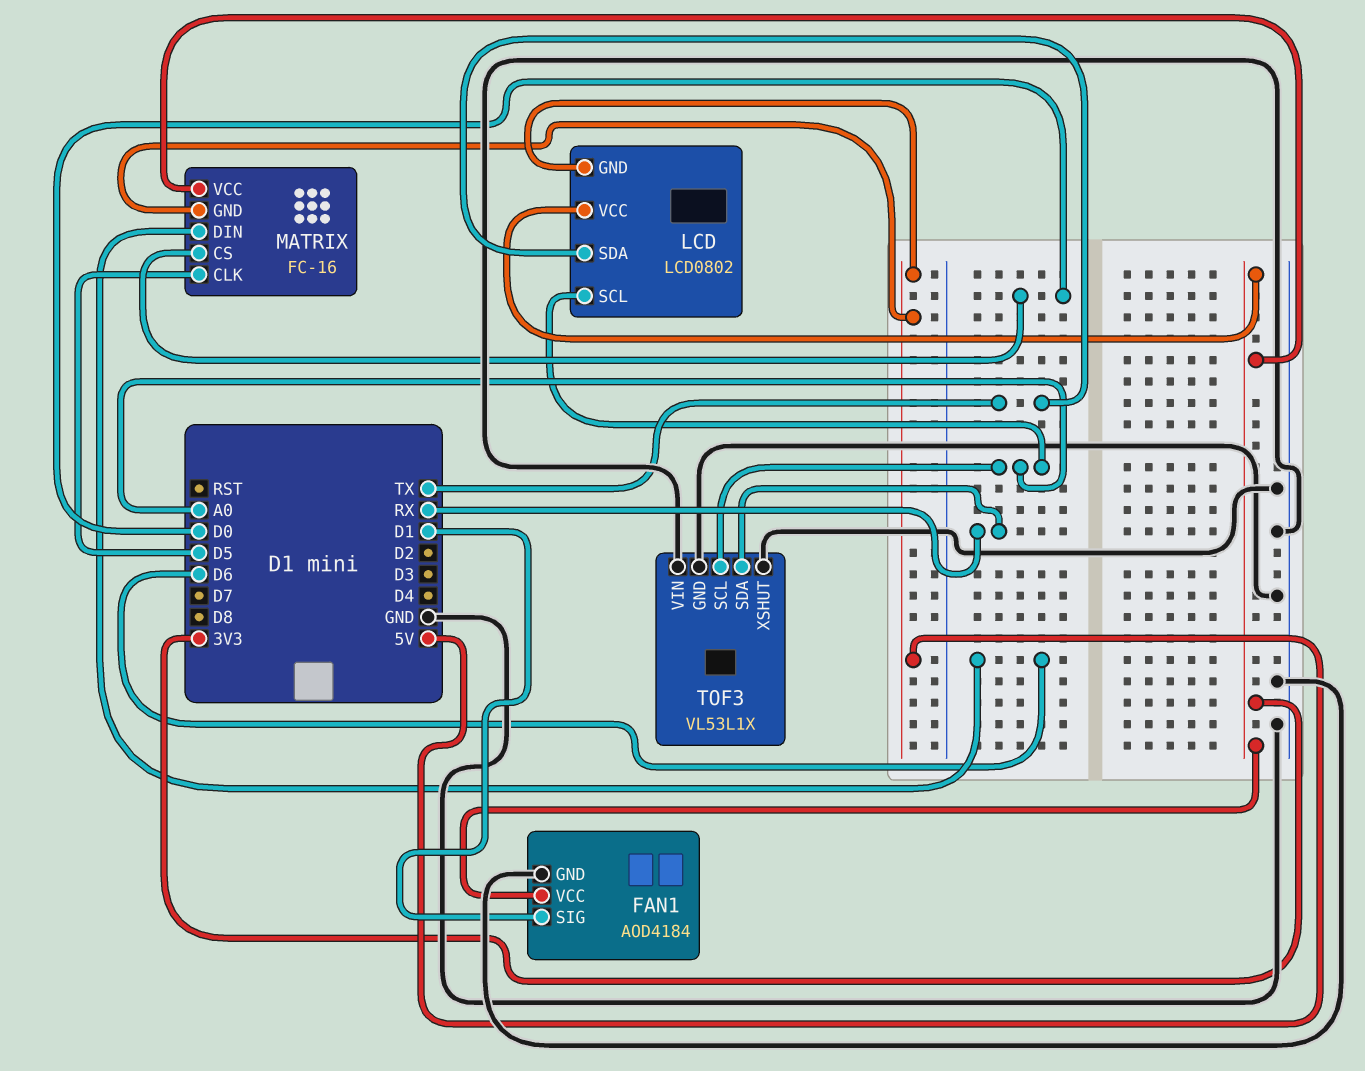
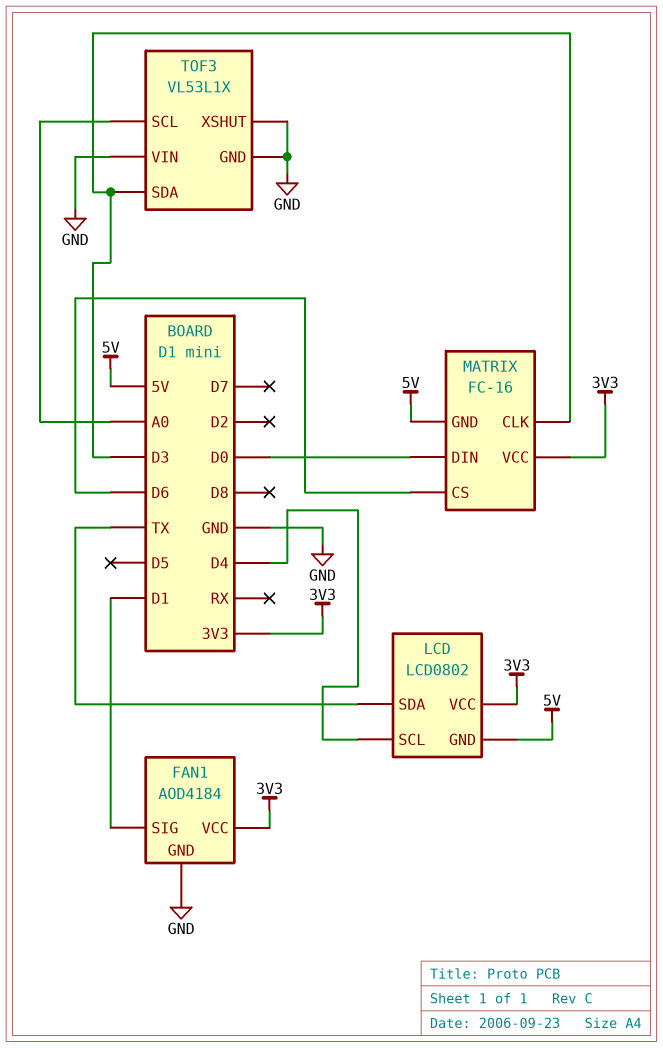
LCD pin SCL: A0 -> D4
MATRIX pin CLK: D5 -> D3
MATRIX pin CS: D0 -> D6
MATRIX pin DIN: D6 -> D0
TOF3 pin SDA: RX -> D3

